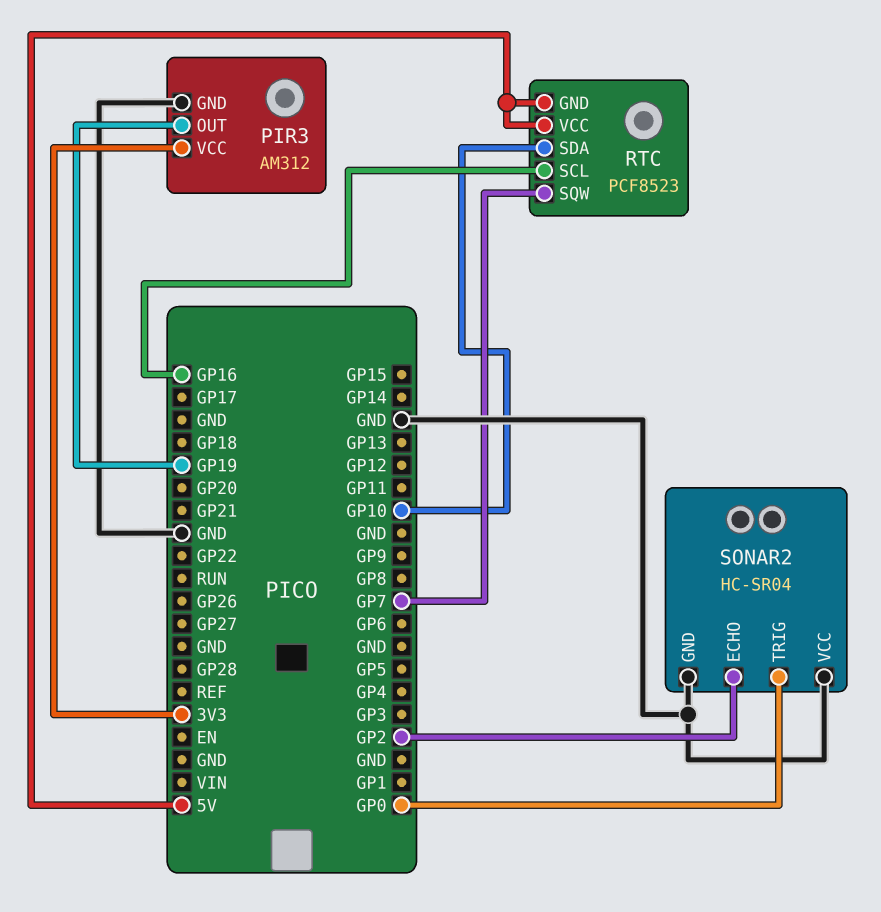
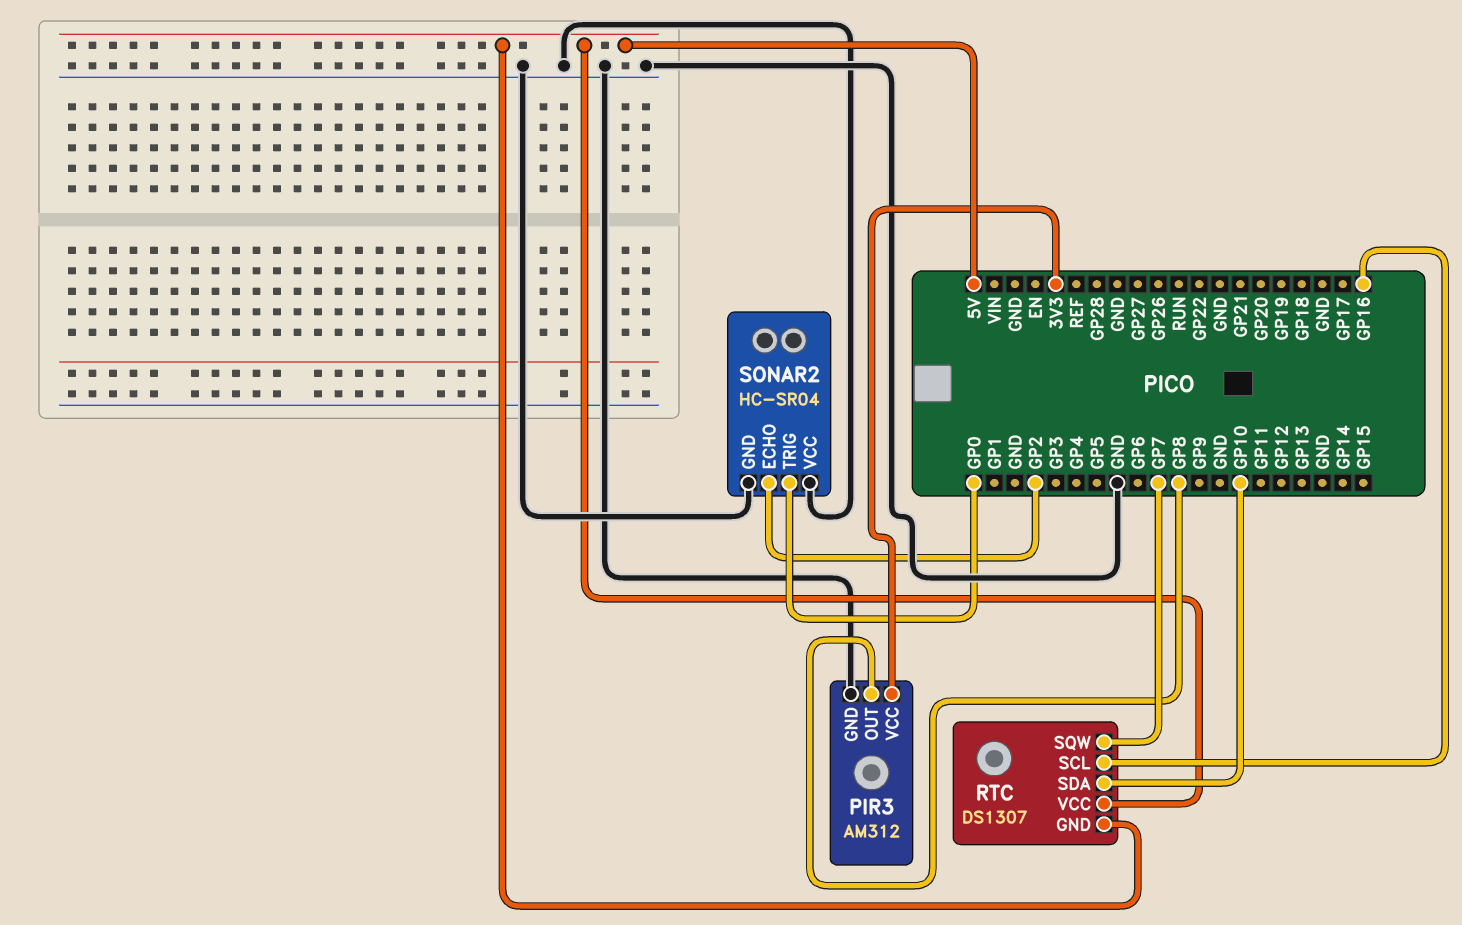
PIR3 pin OUT: GP19 -> GP8
RTC: PCF8523 -> DS1307

